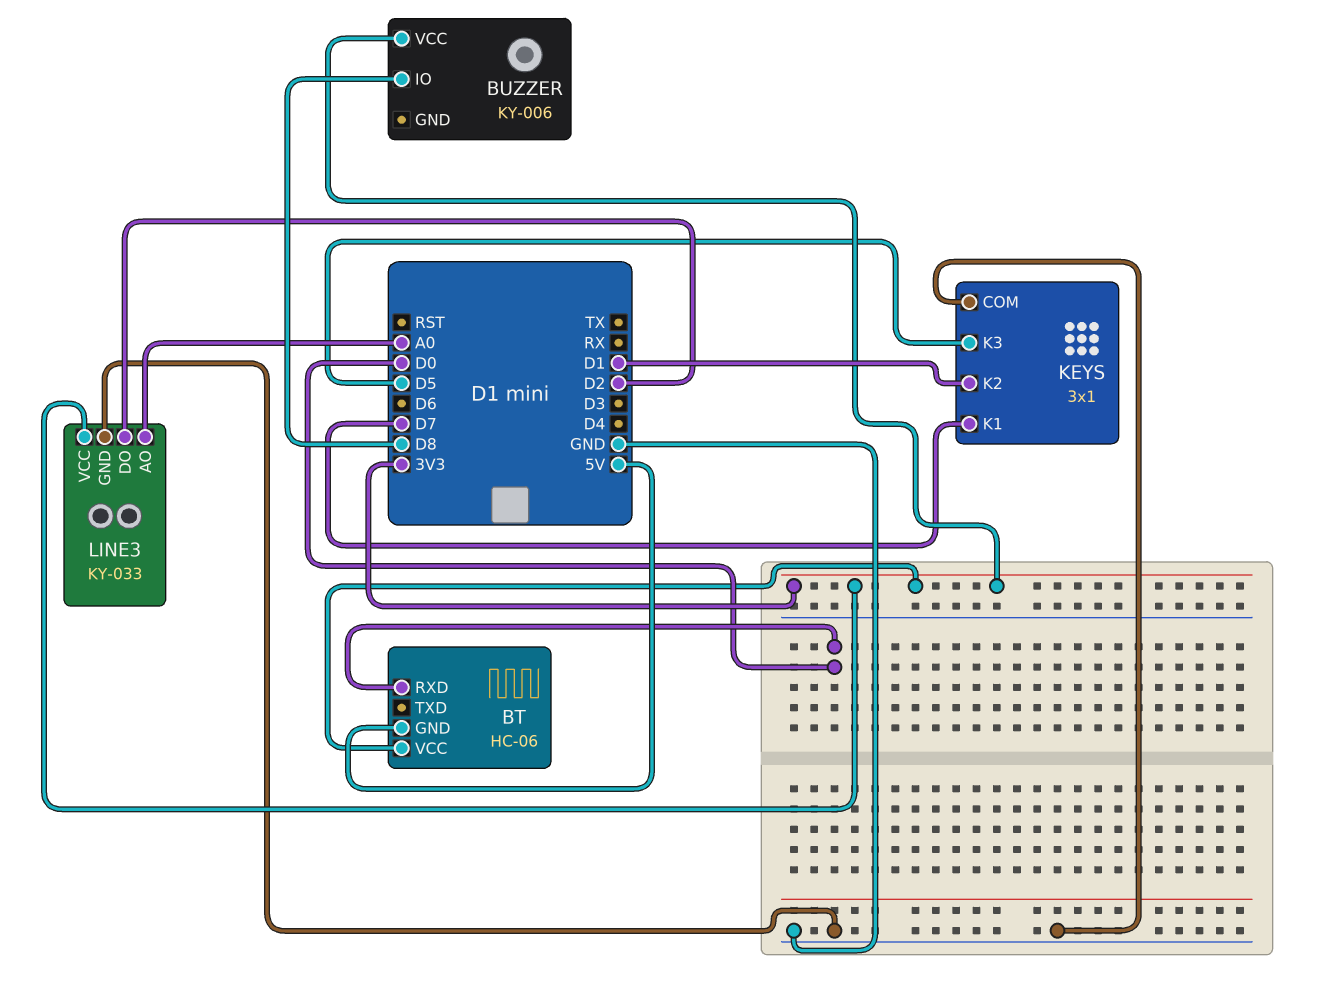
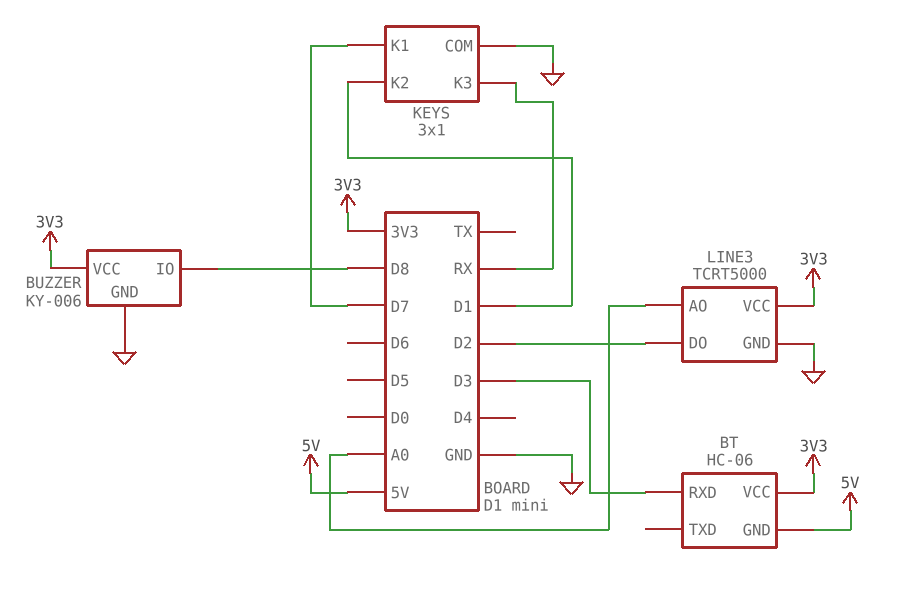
BT pin RXD: D0 -> D3
BUZZER pin GND: none -> GND
KEYS pin K3: D5 -> RX
LINE3: KY-033 -> TCRT5000

